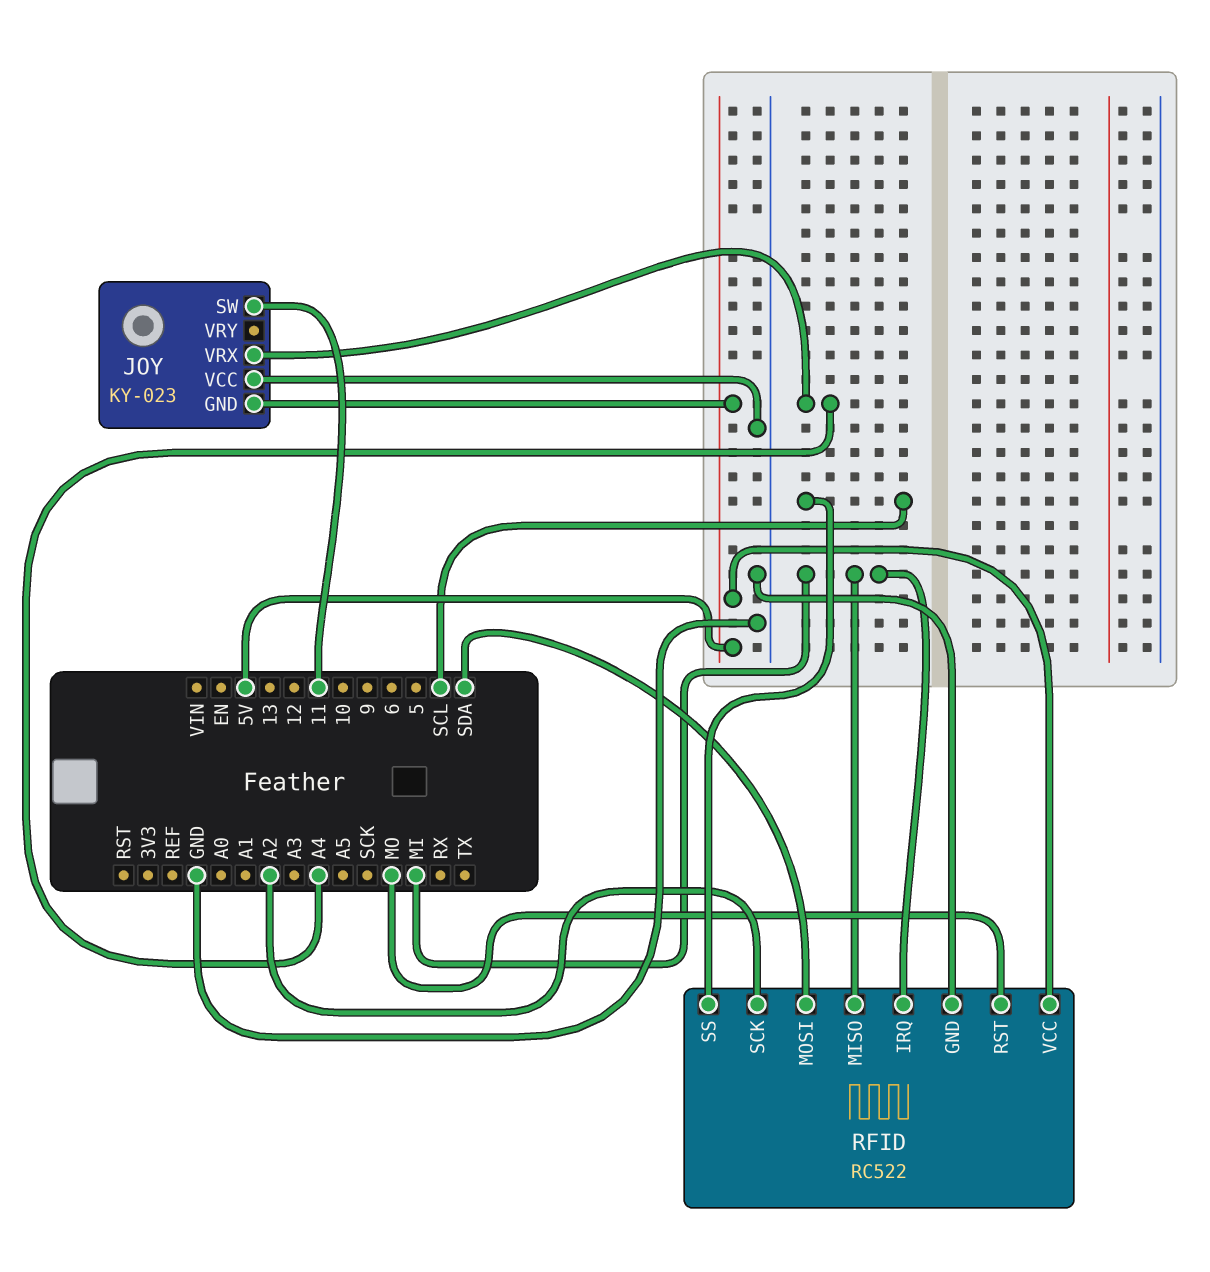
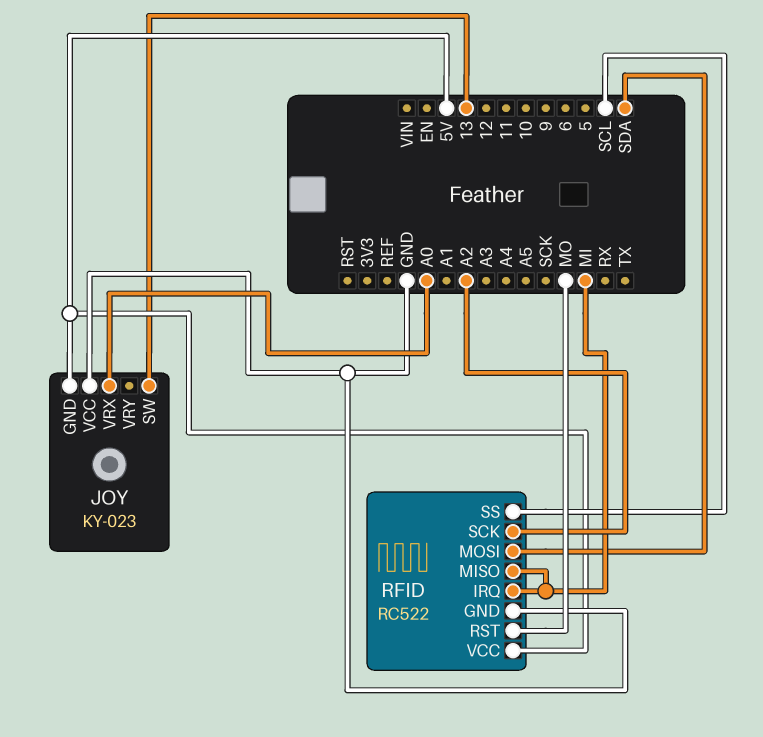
JOY pin SW: 11 -> 13
JOY pin VRX: A4 -> A0

